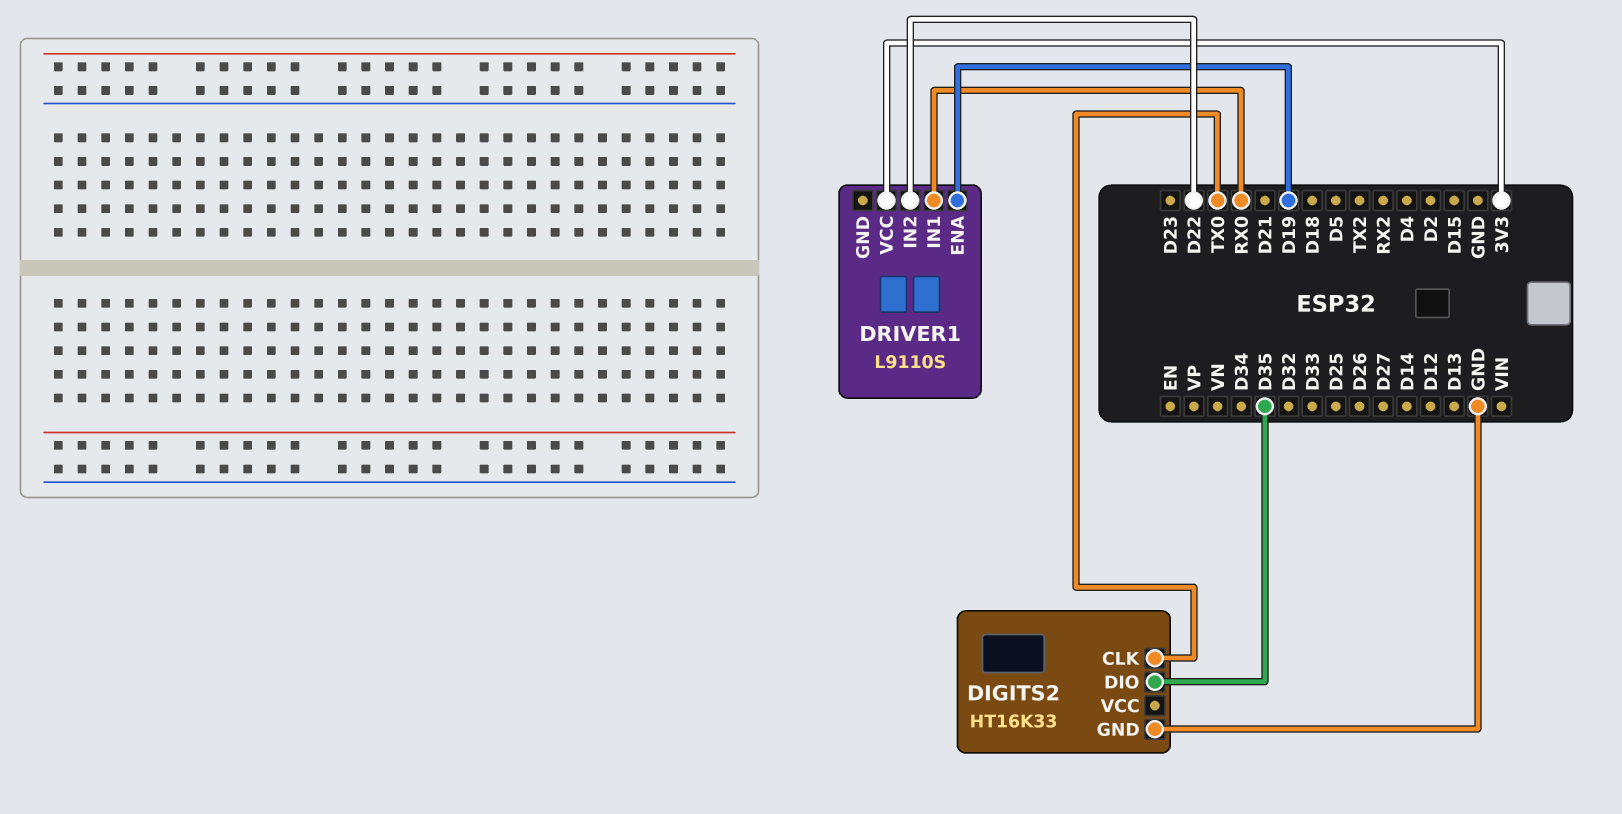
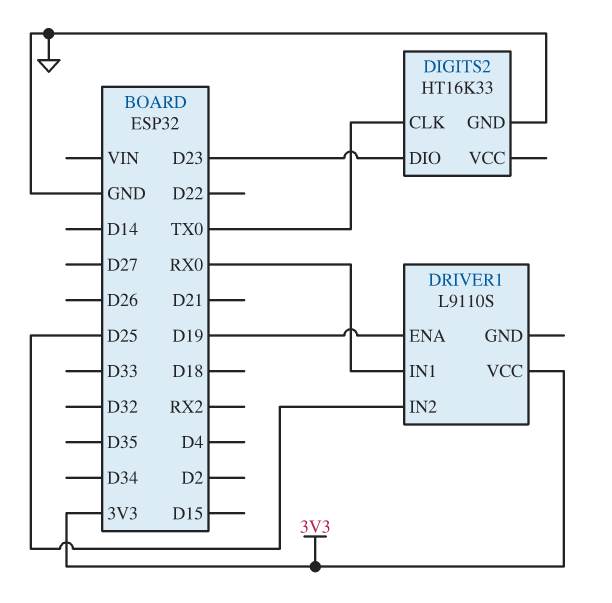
DIGITS2 pin DIO: D35 -> D23
DRIVER1 pin IN2: D22 -> D25

